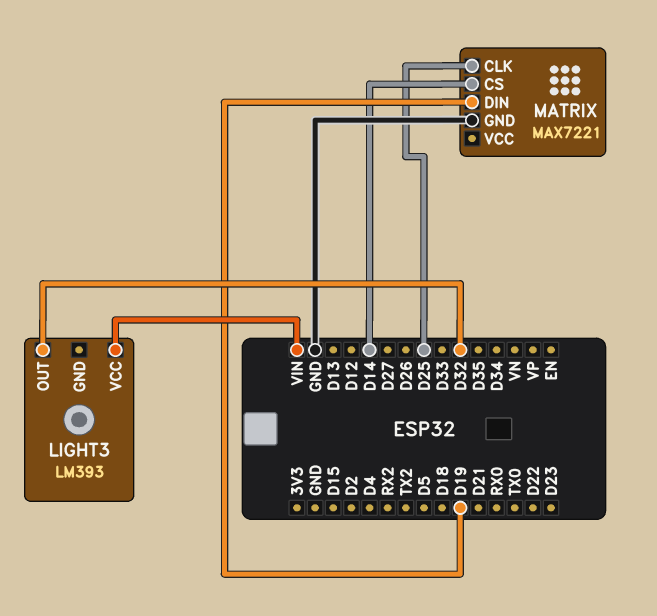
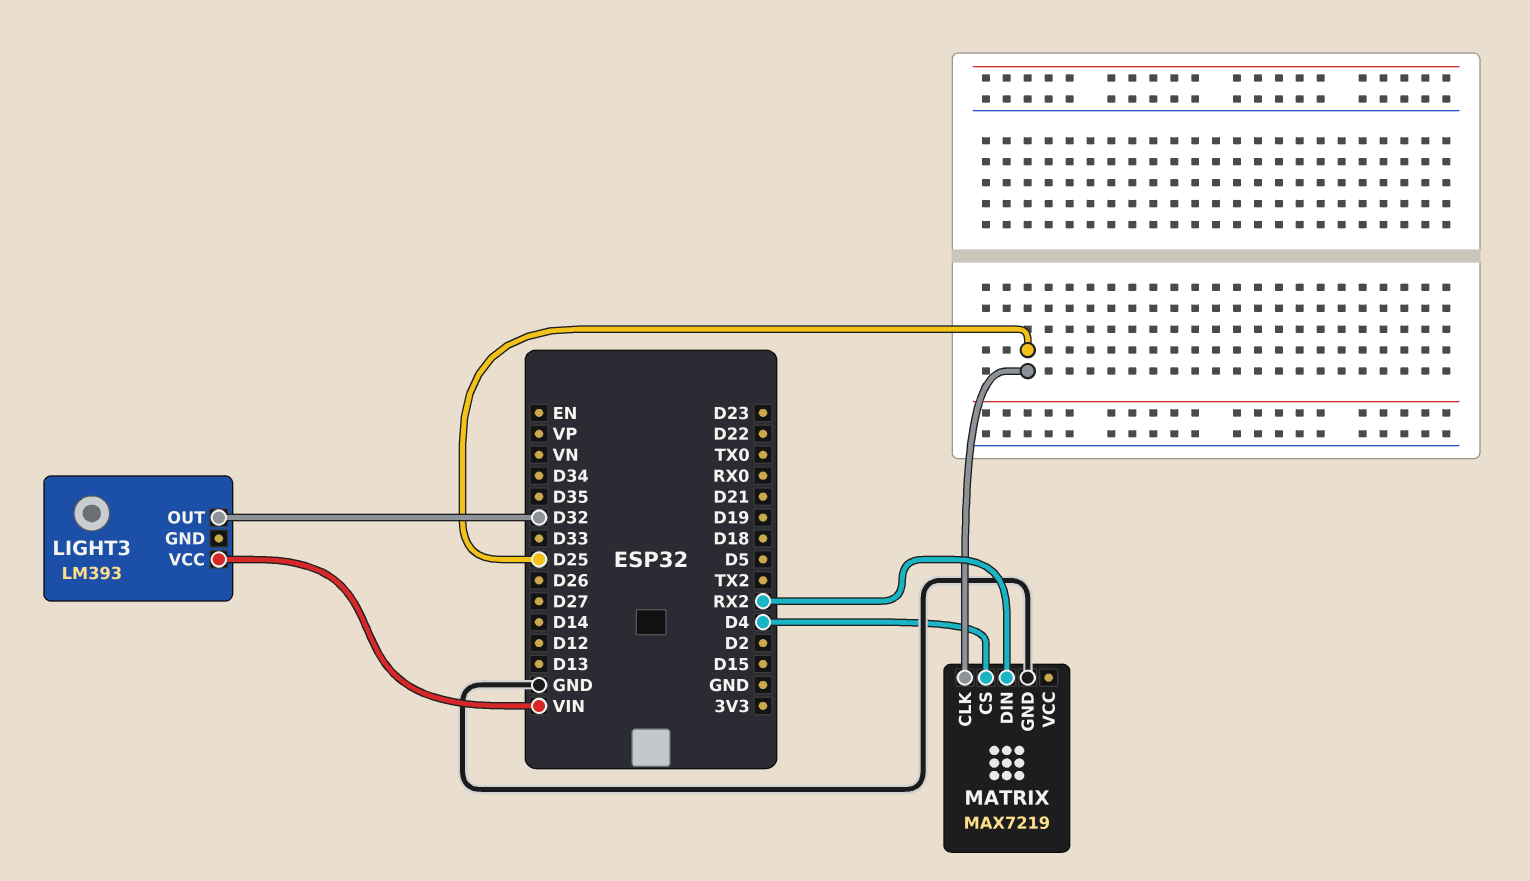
MATRIX: MAX7221 -> MAX7219
MATRIX pin CS: D14 -> D4
MATRIX pin DIN: D19 -> RX2

